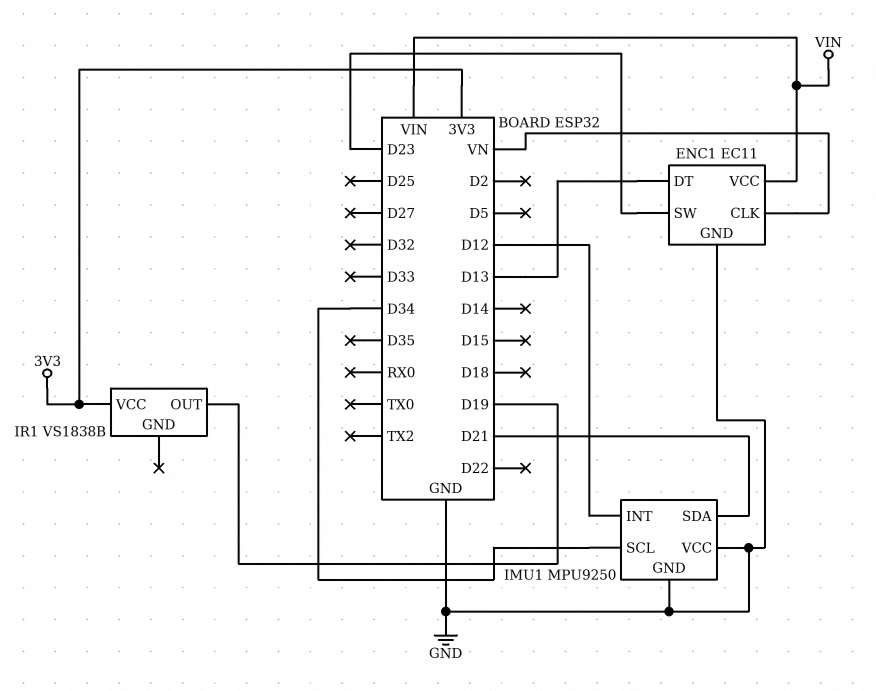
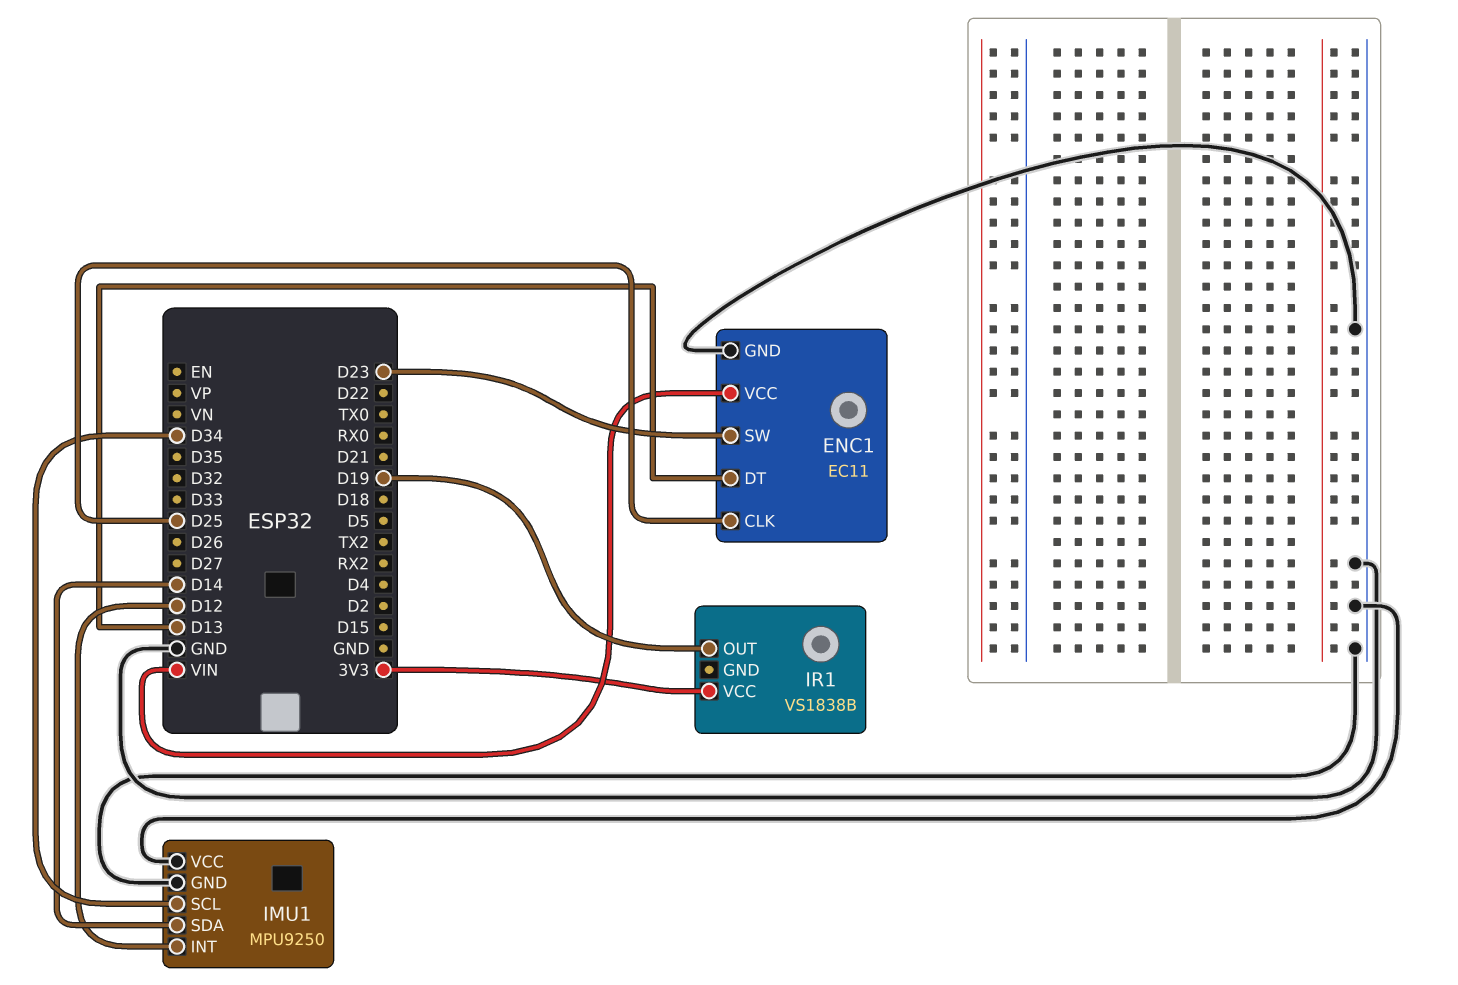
ENC1 pin CLK: VN -> D25
IMU1 pin SDA: D21 -> D14

